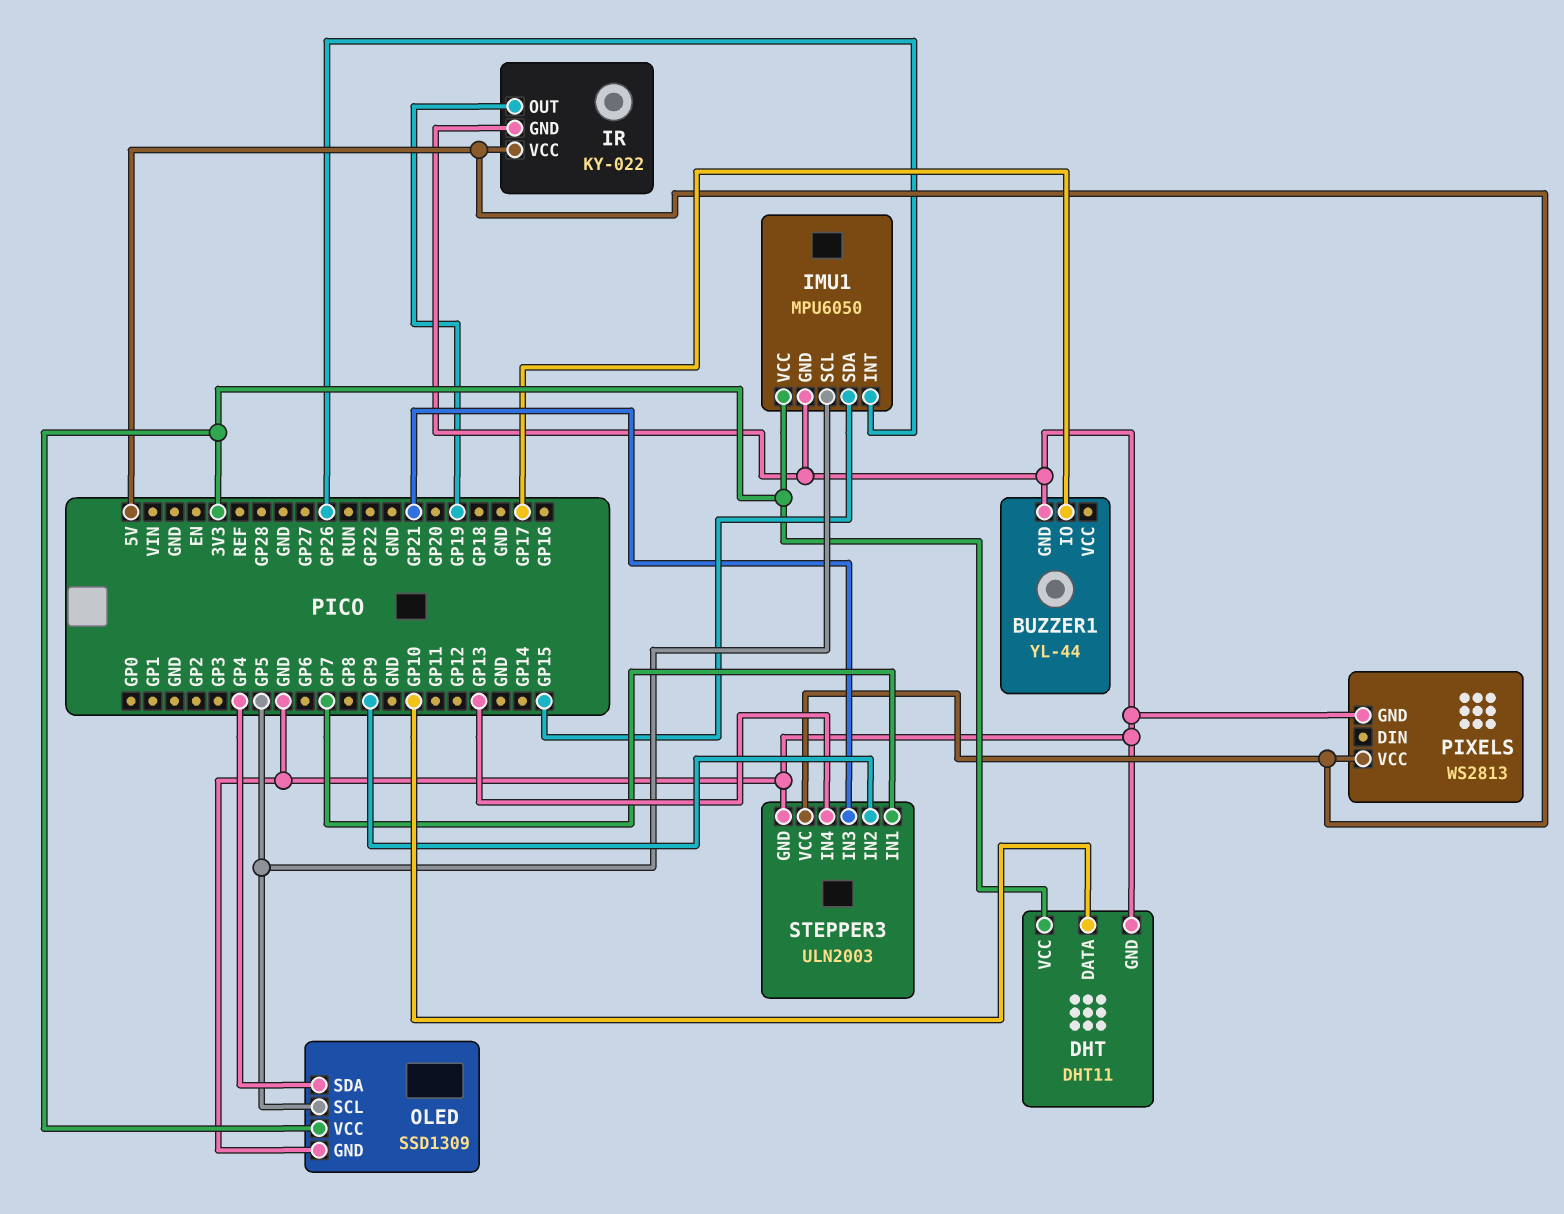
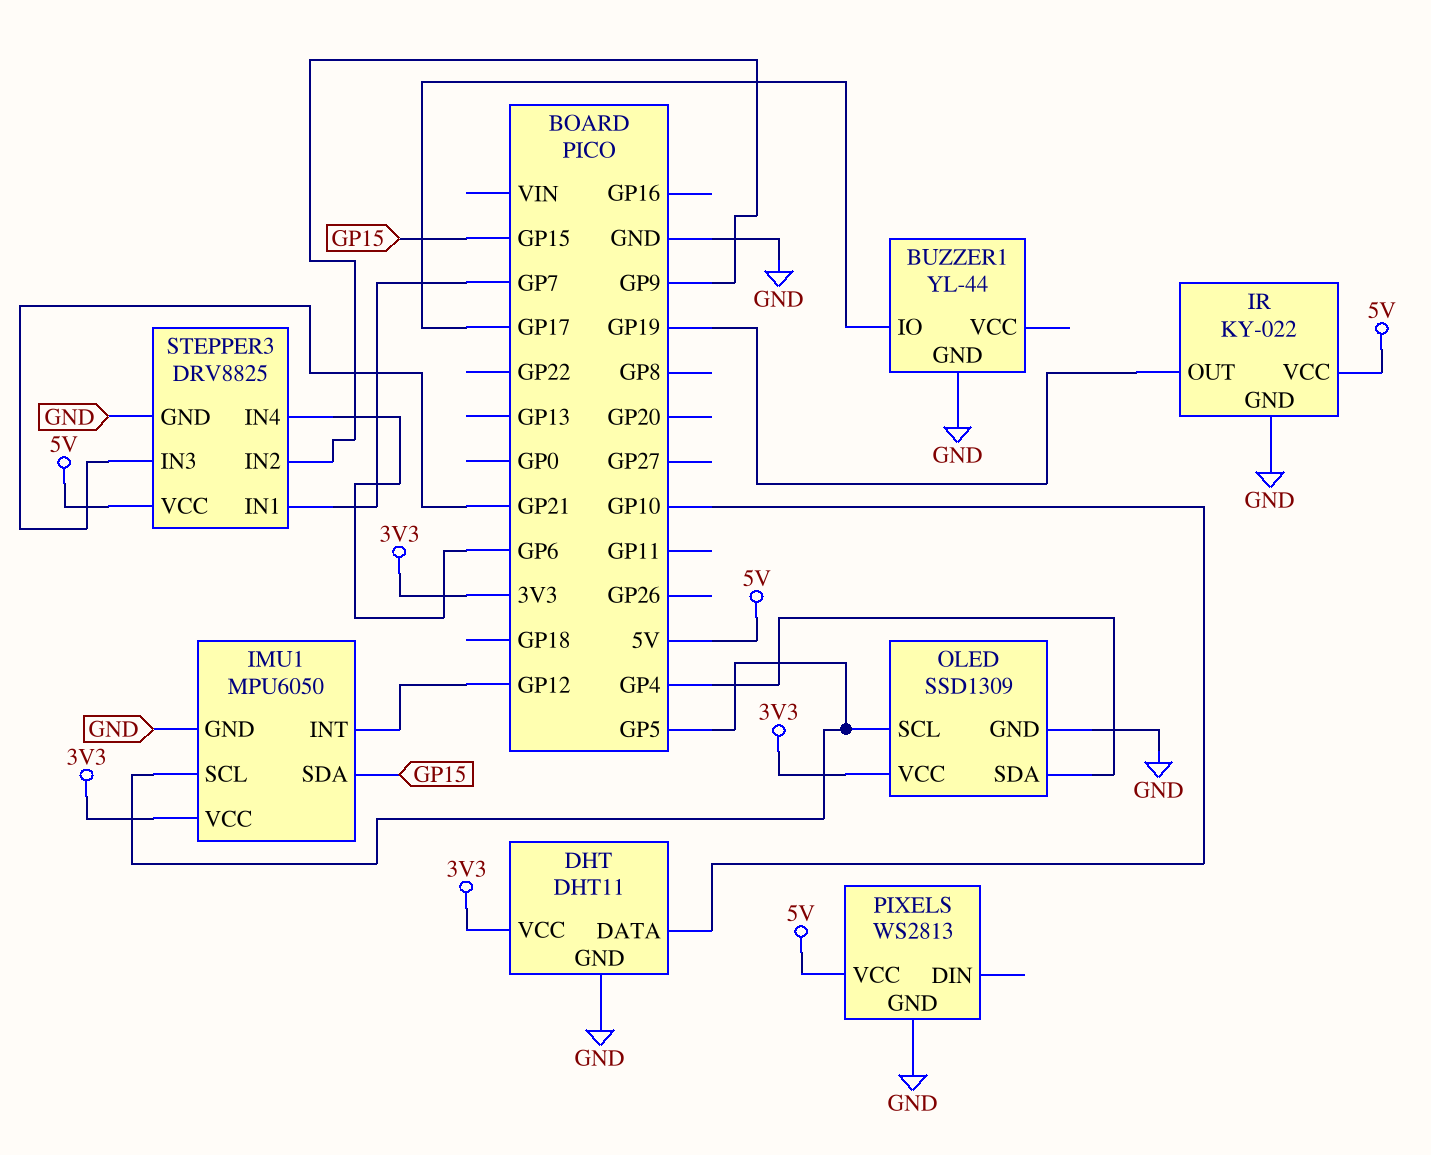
IMU1 pin INT: GP26 -> GP12
STEPPER3: ULN2003 -> DRV8825
STEPPER3 pin IN4: GP13 -> GP6

